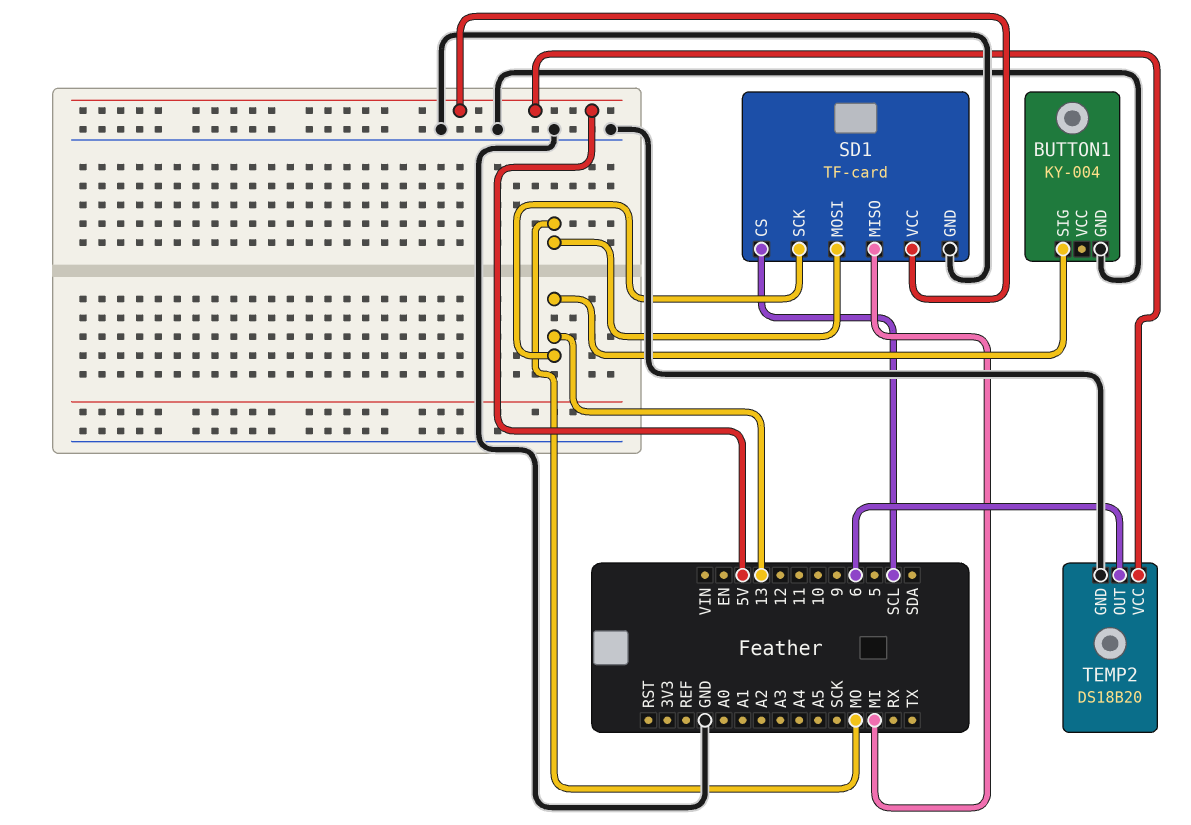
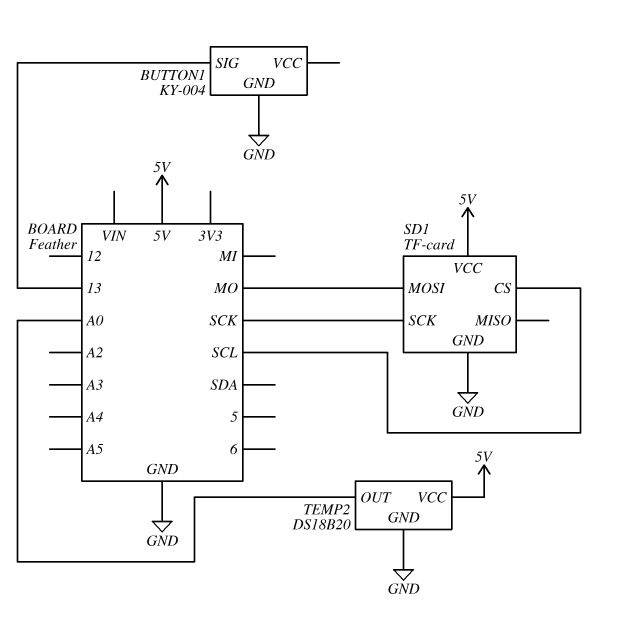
SD1 pin MISO: MI -> none
SD1 pin SCK: 13 -> SCK
TEMP2 pin OUT: 6 -> A0

